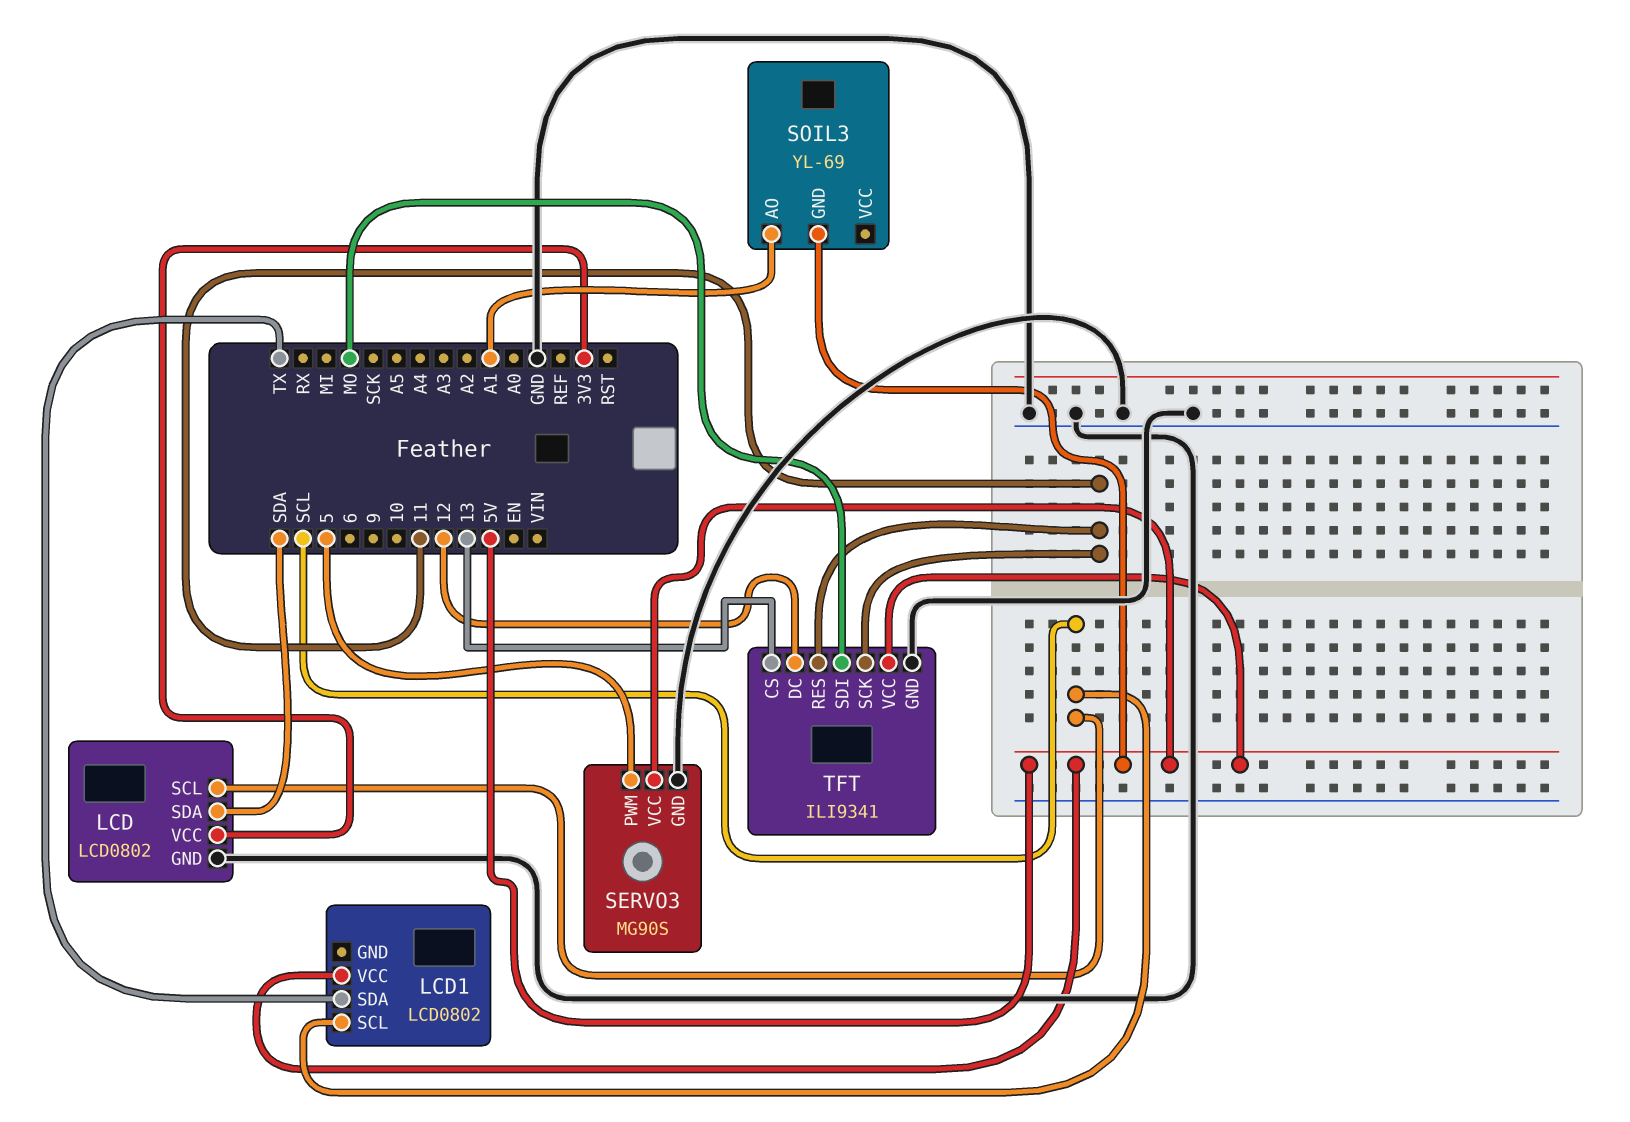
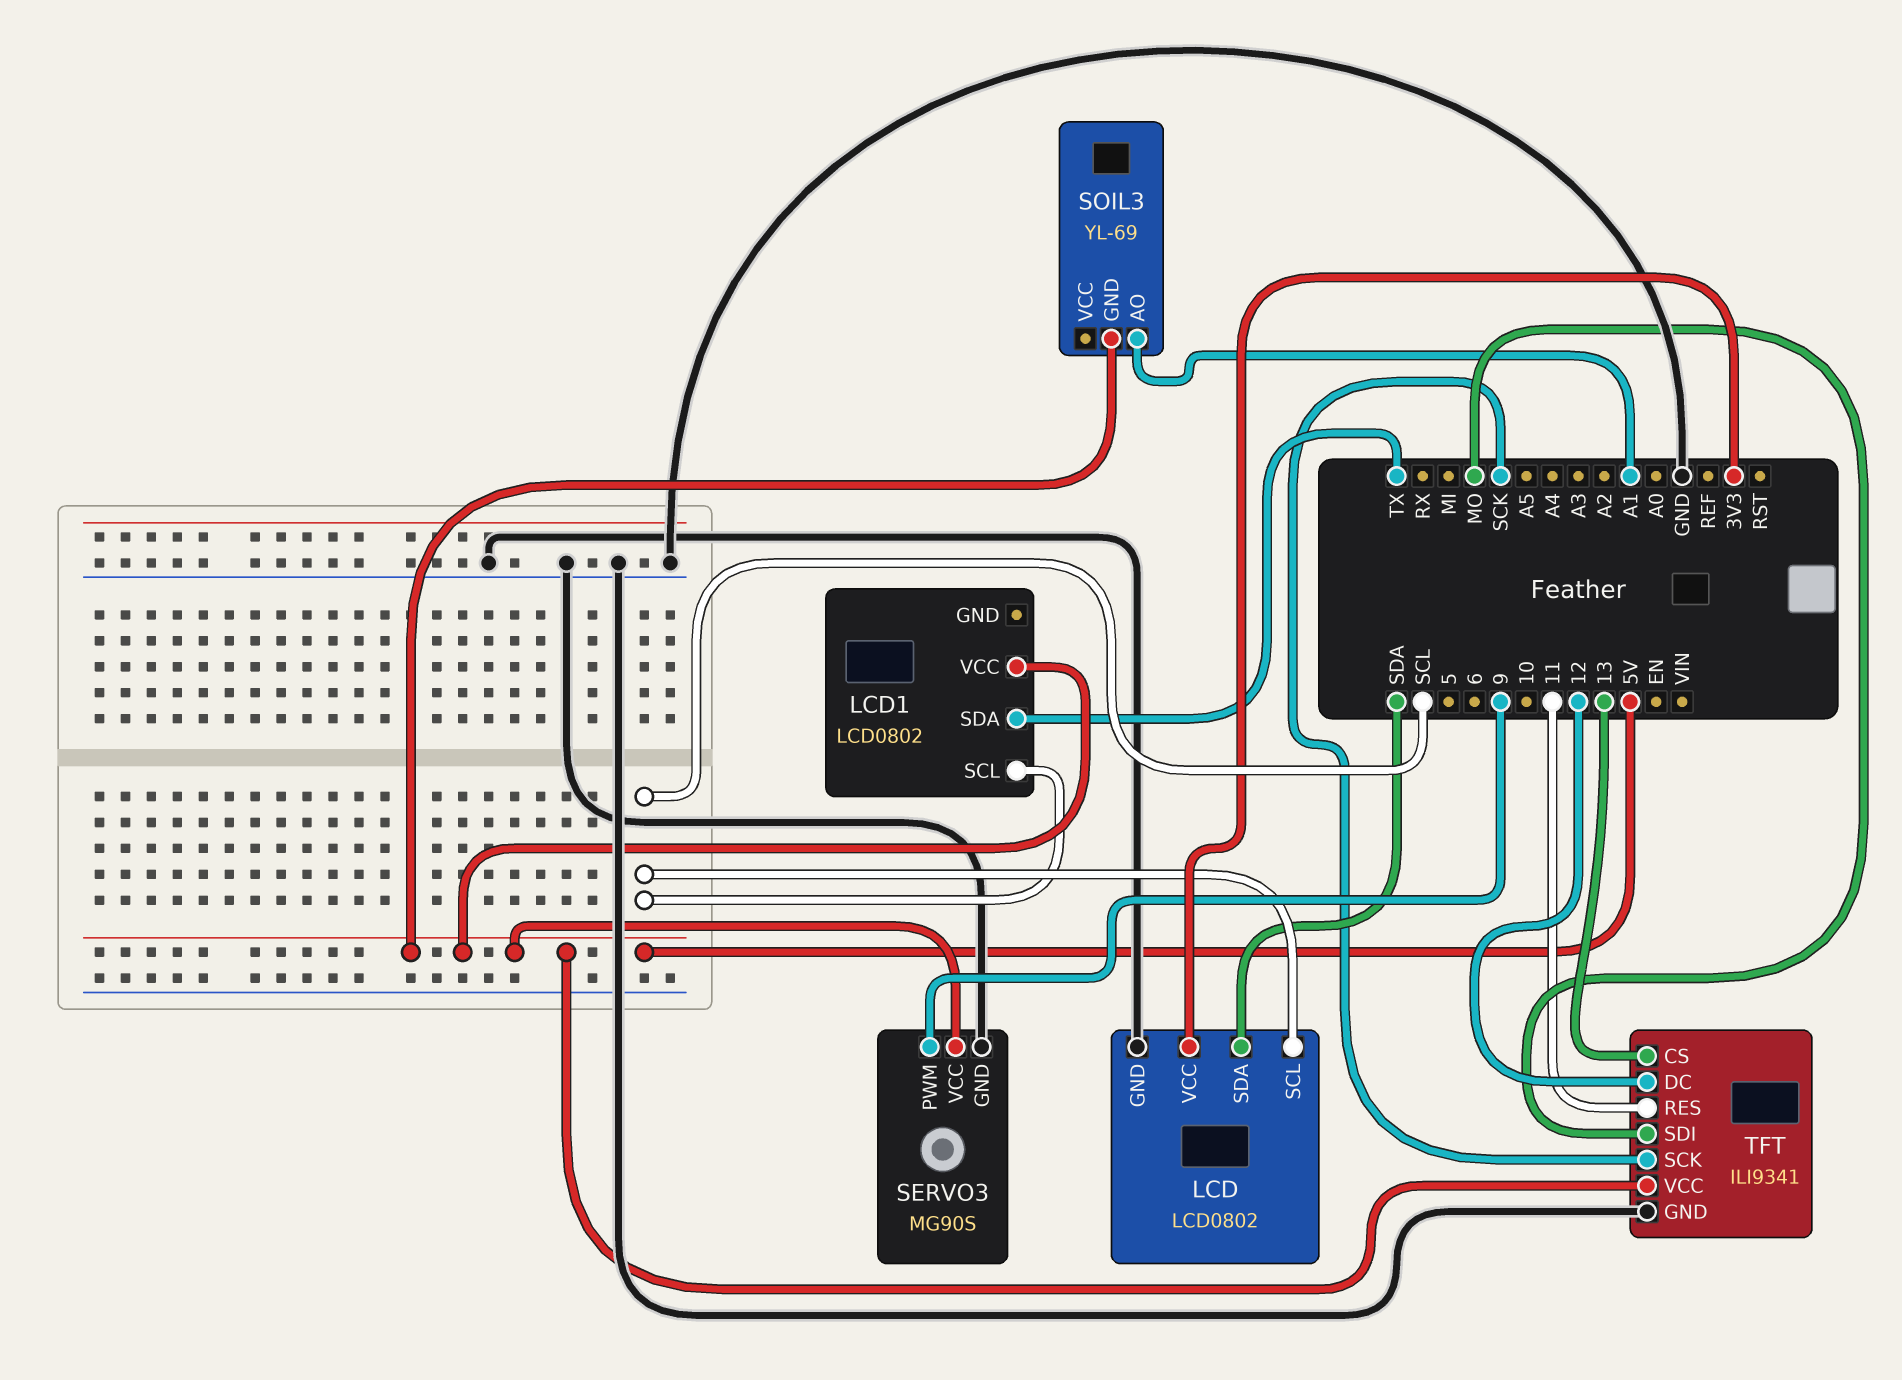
SERVO3 pin PWM: 5 -> 9
TFT pin SCK: 11 -> SCK

